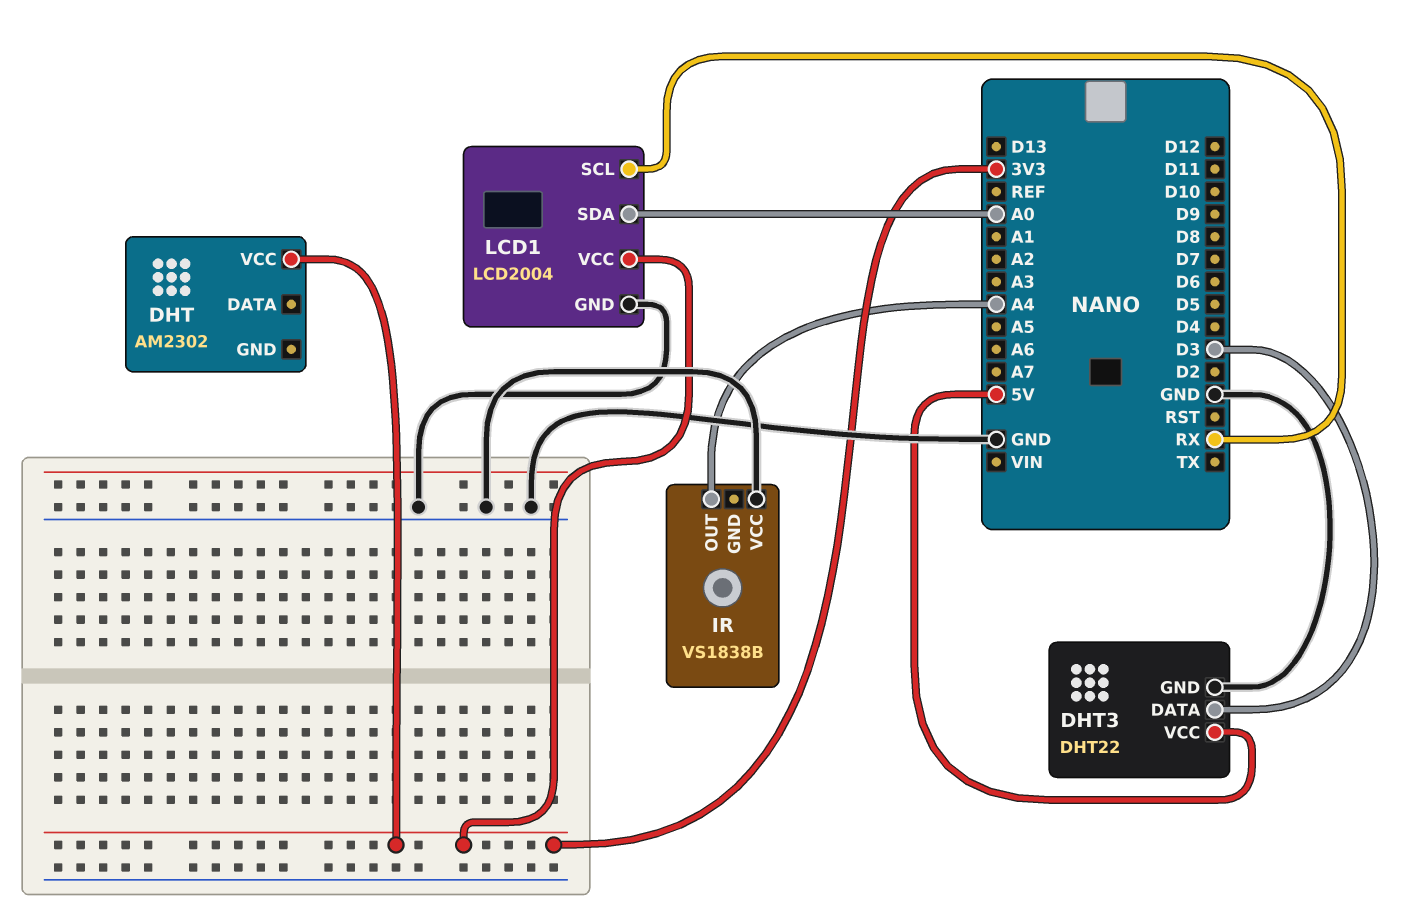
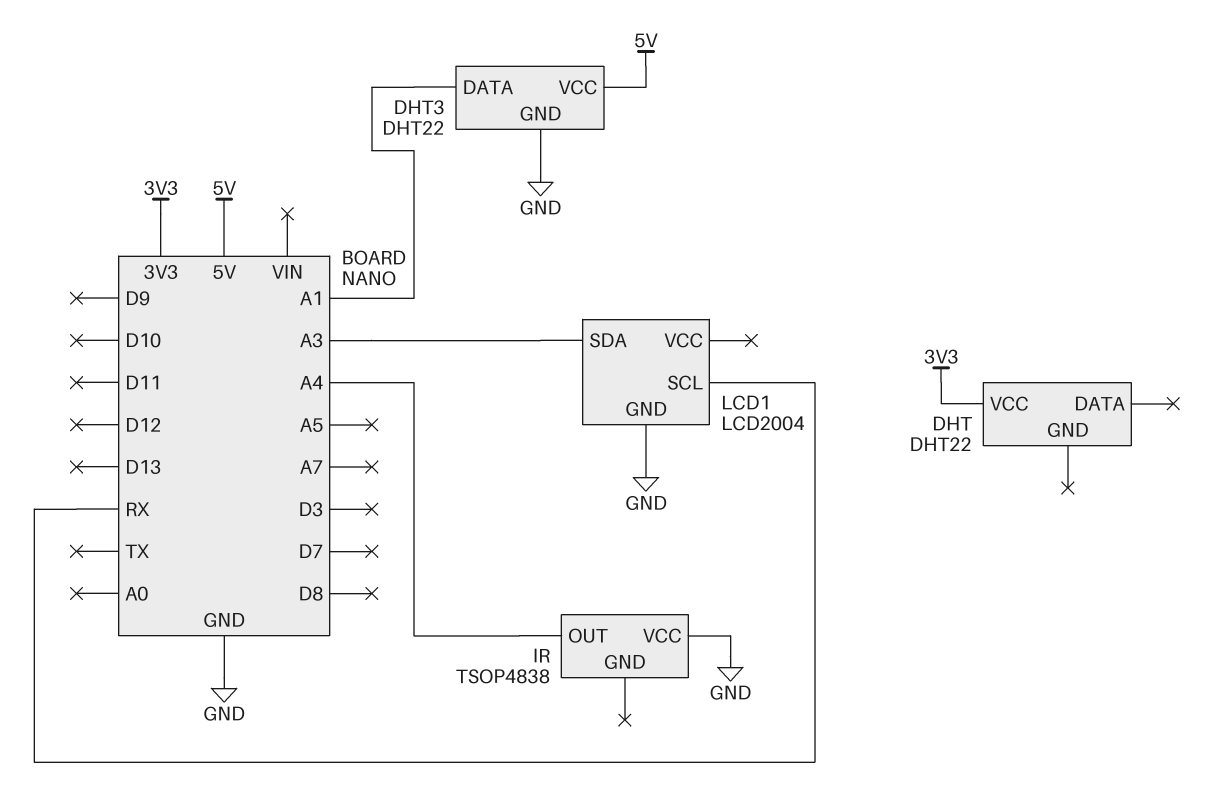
DHT: AM2302 -> DHT22
DHT3 pin DATA: D3 -> A1
IR: VS1838B -> TSOP4838
LCD1 pin SDA: A0 -> A3
LCD1 pin VCC: 3V3 -> none

